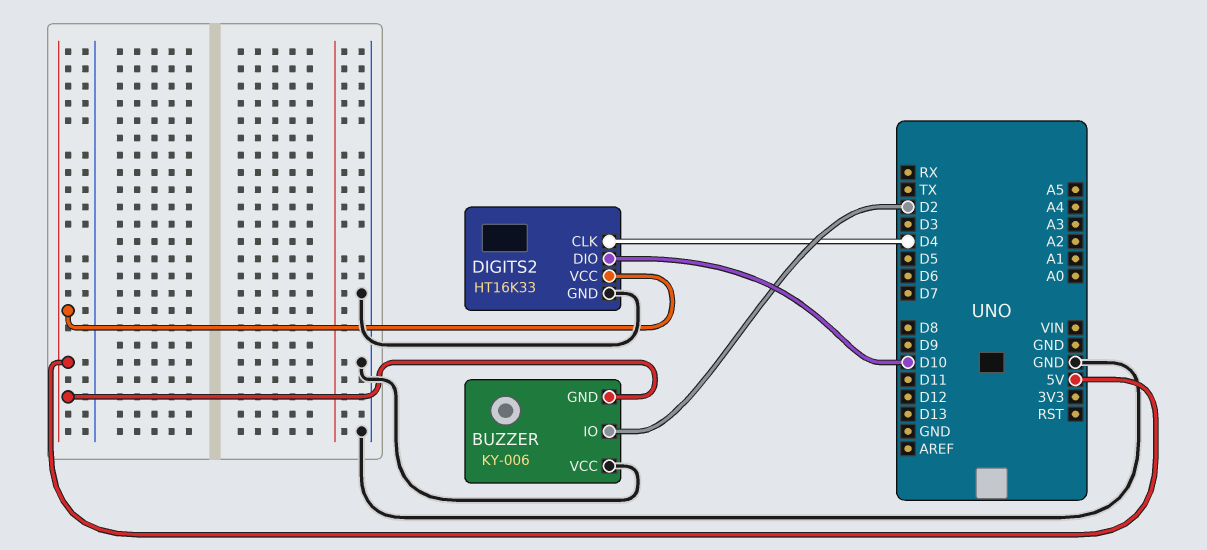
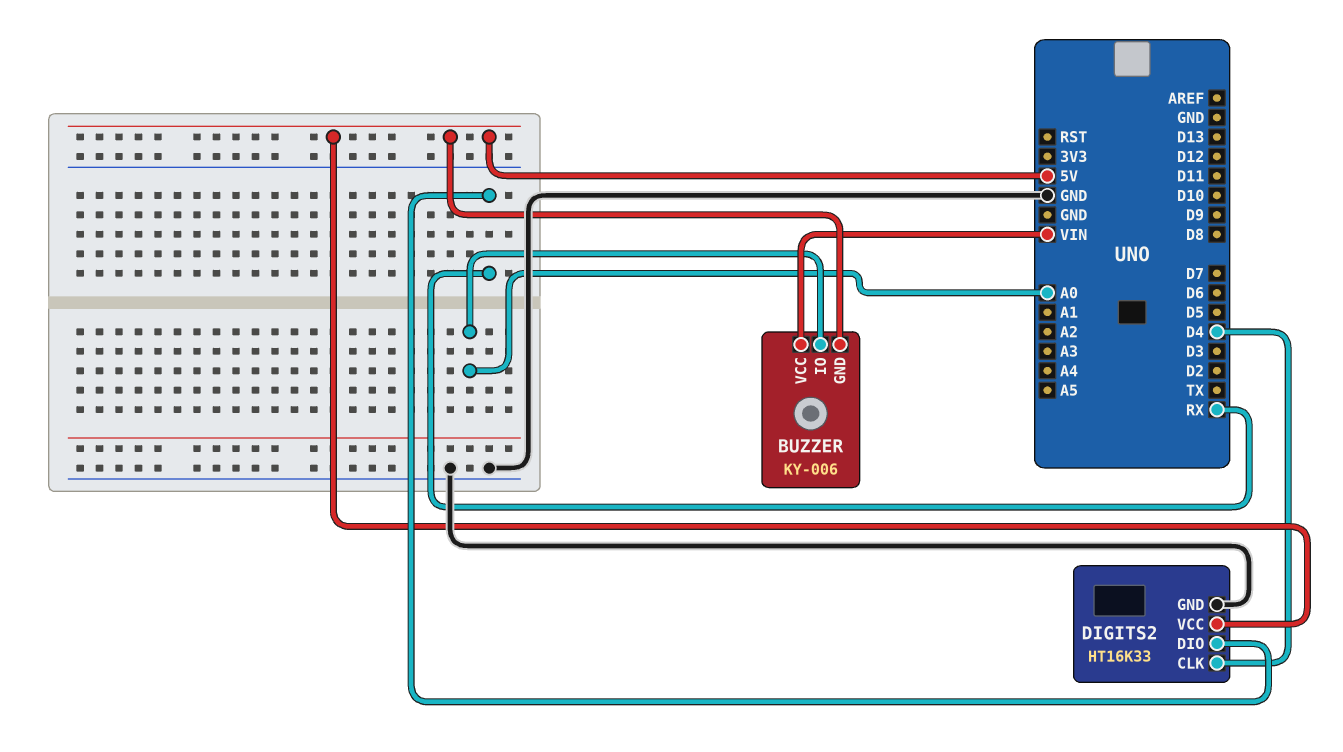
BUZZER pin IO: D2 -> A0
BUZZER pin VCC: GND -> VIN
DIGITS2 pin DIO: D10 -> RX

